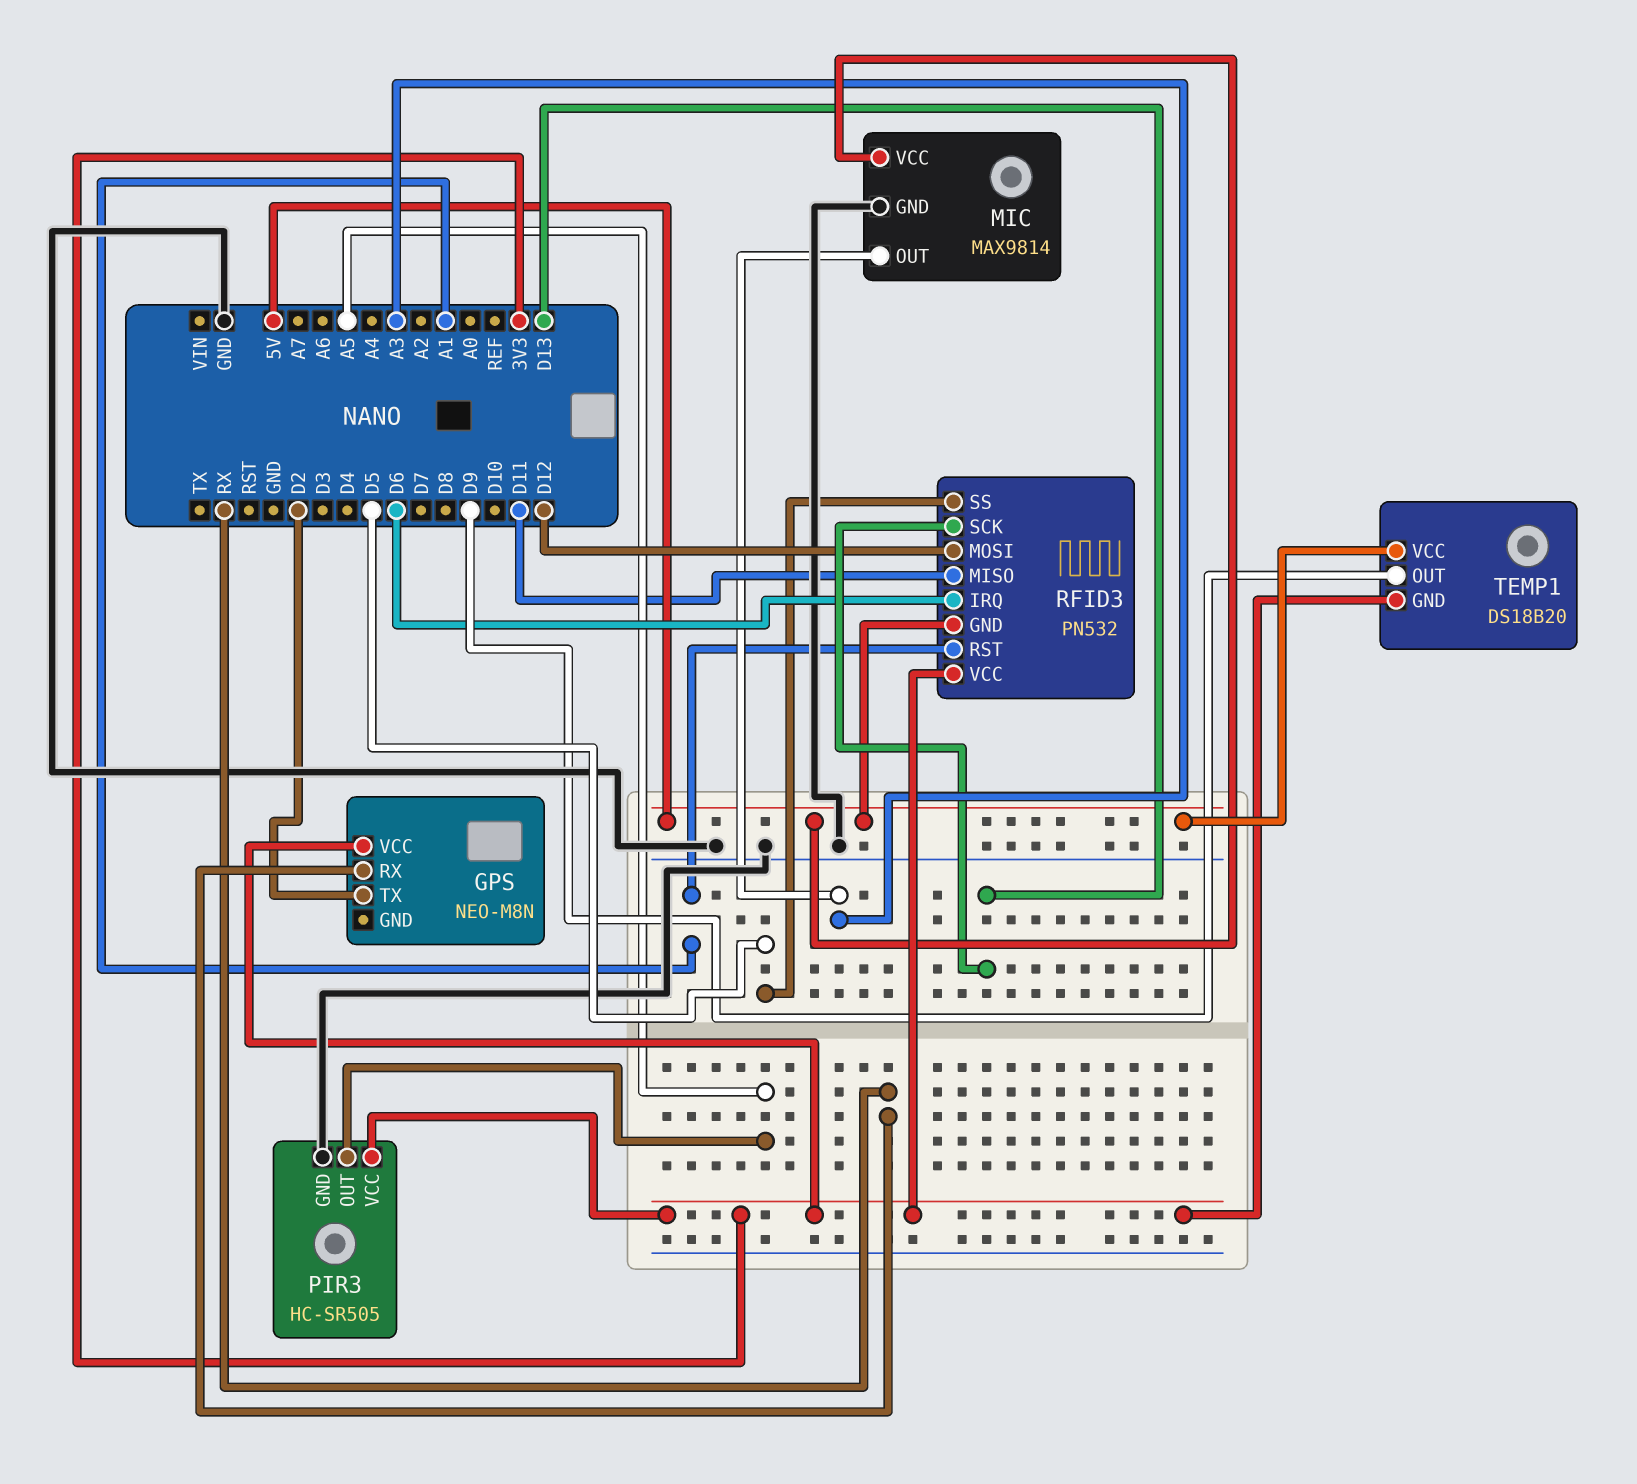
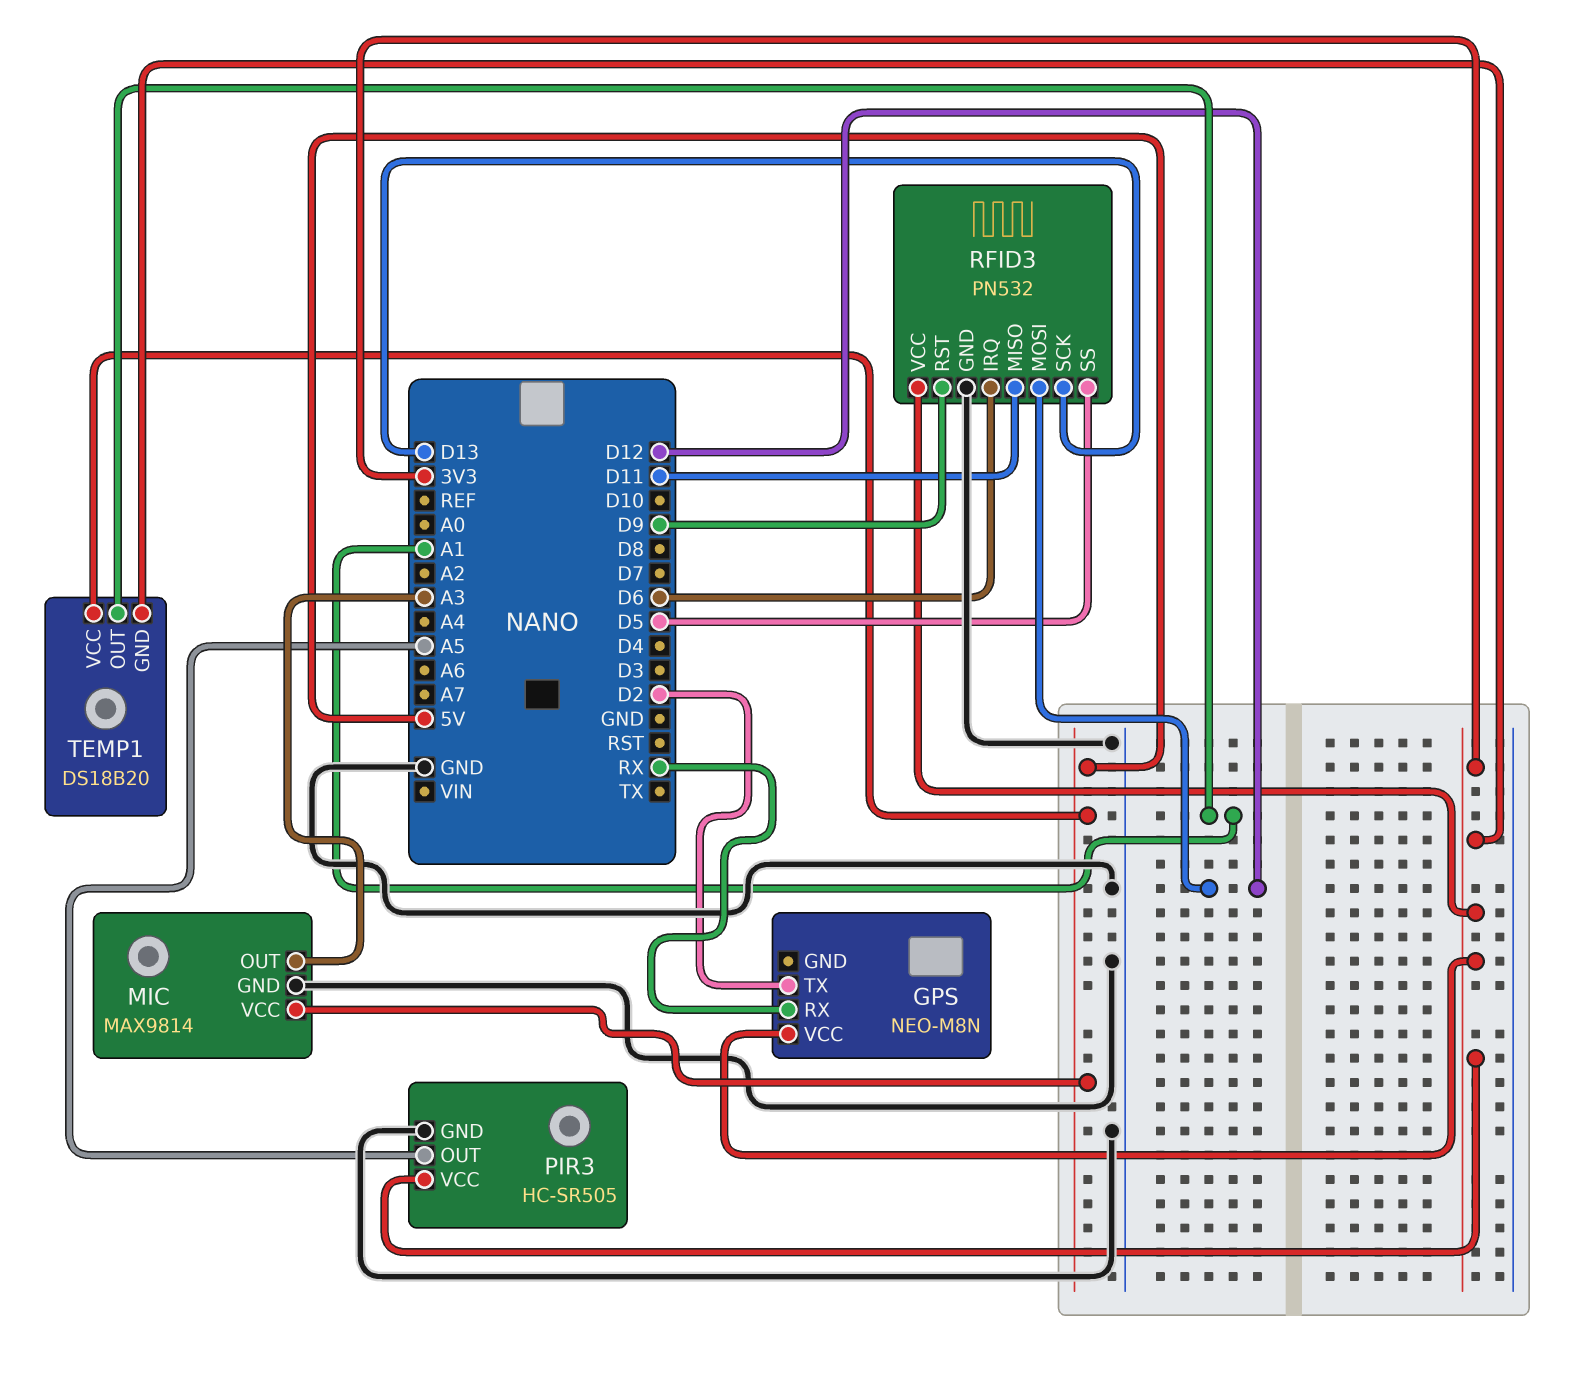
RFID3 pin GND: 5V -> GND
RFID3 pin RST: A1 -> D9
TEMP1 pin OUT: D9 -> A1

